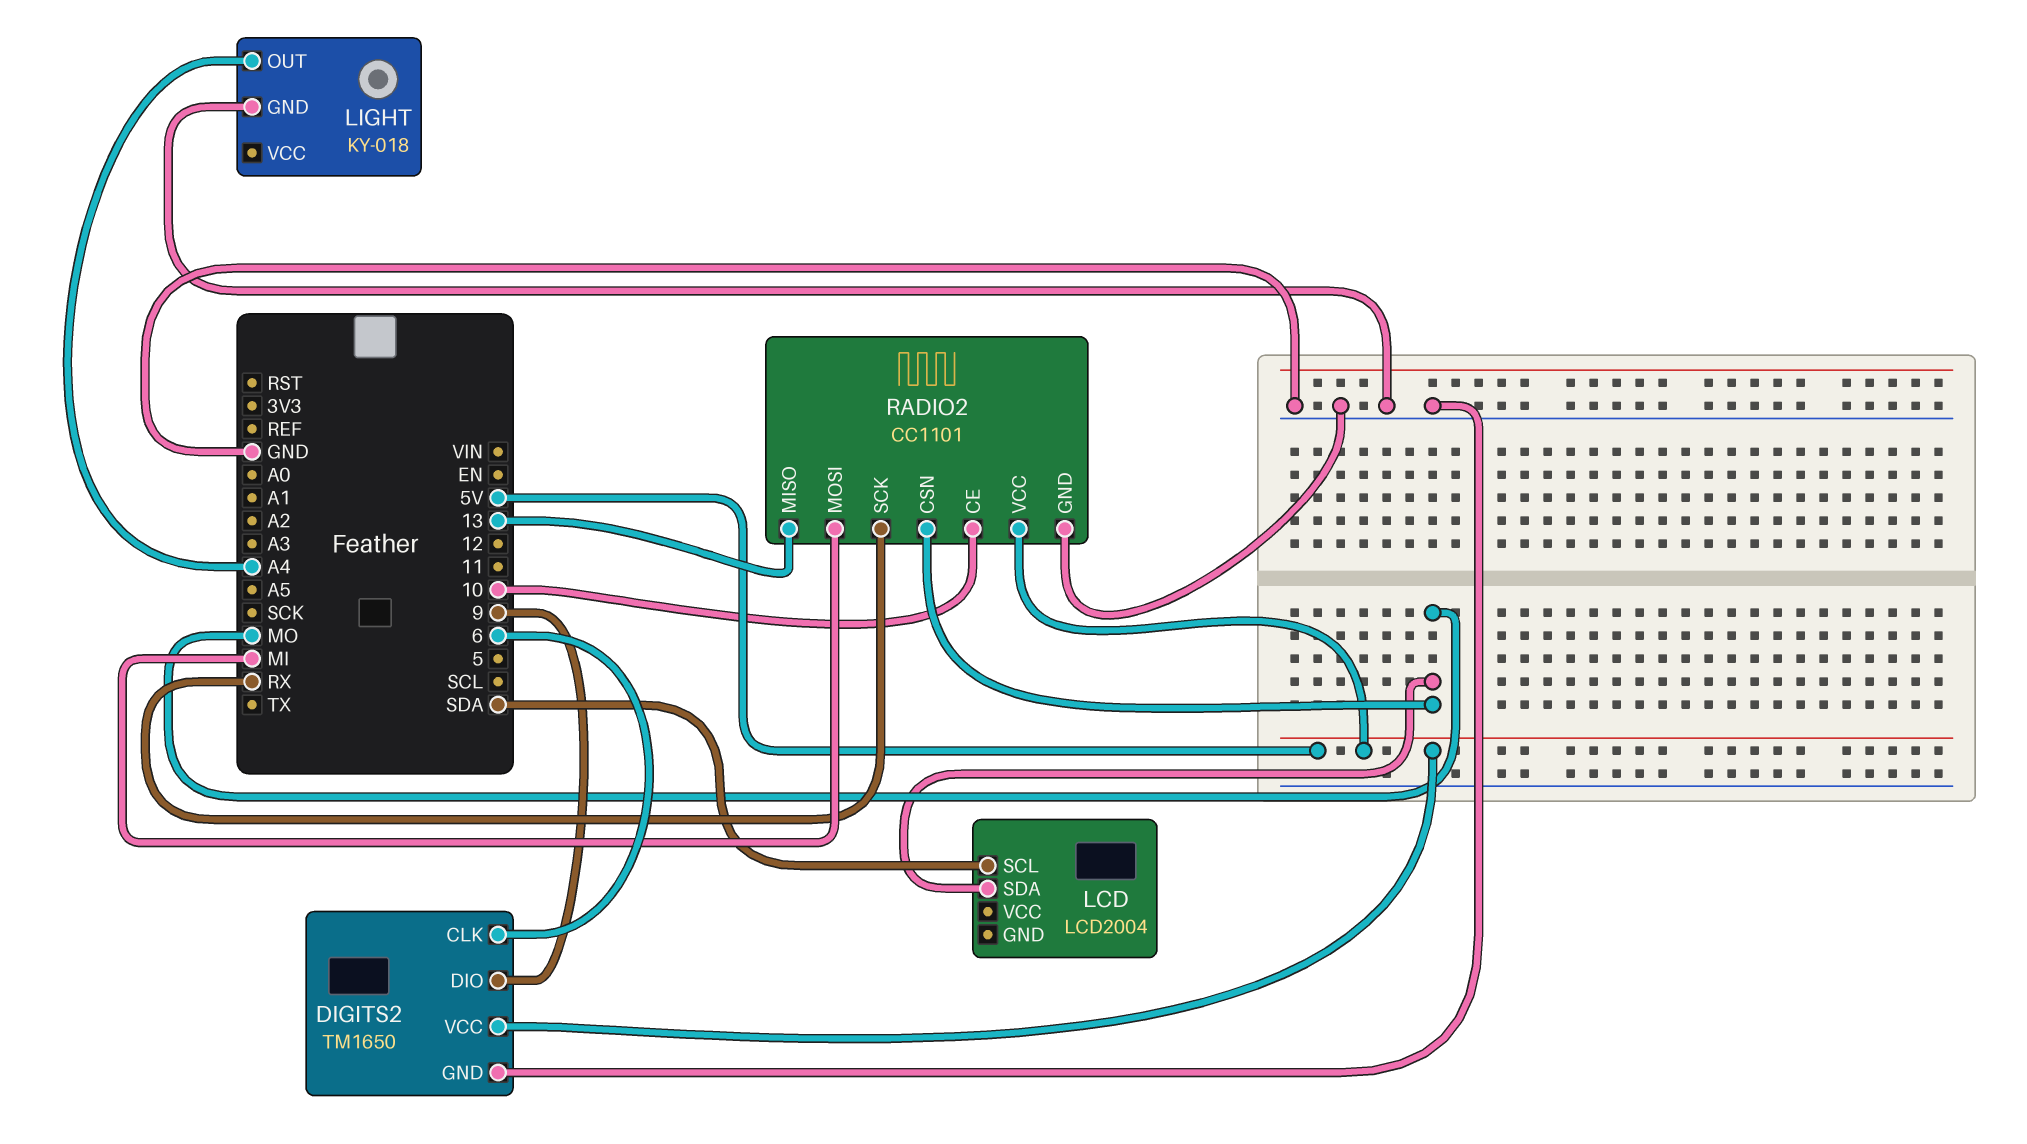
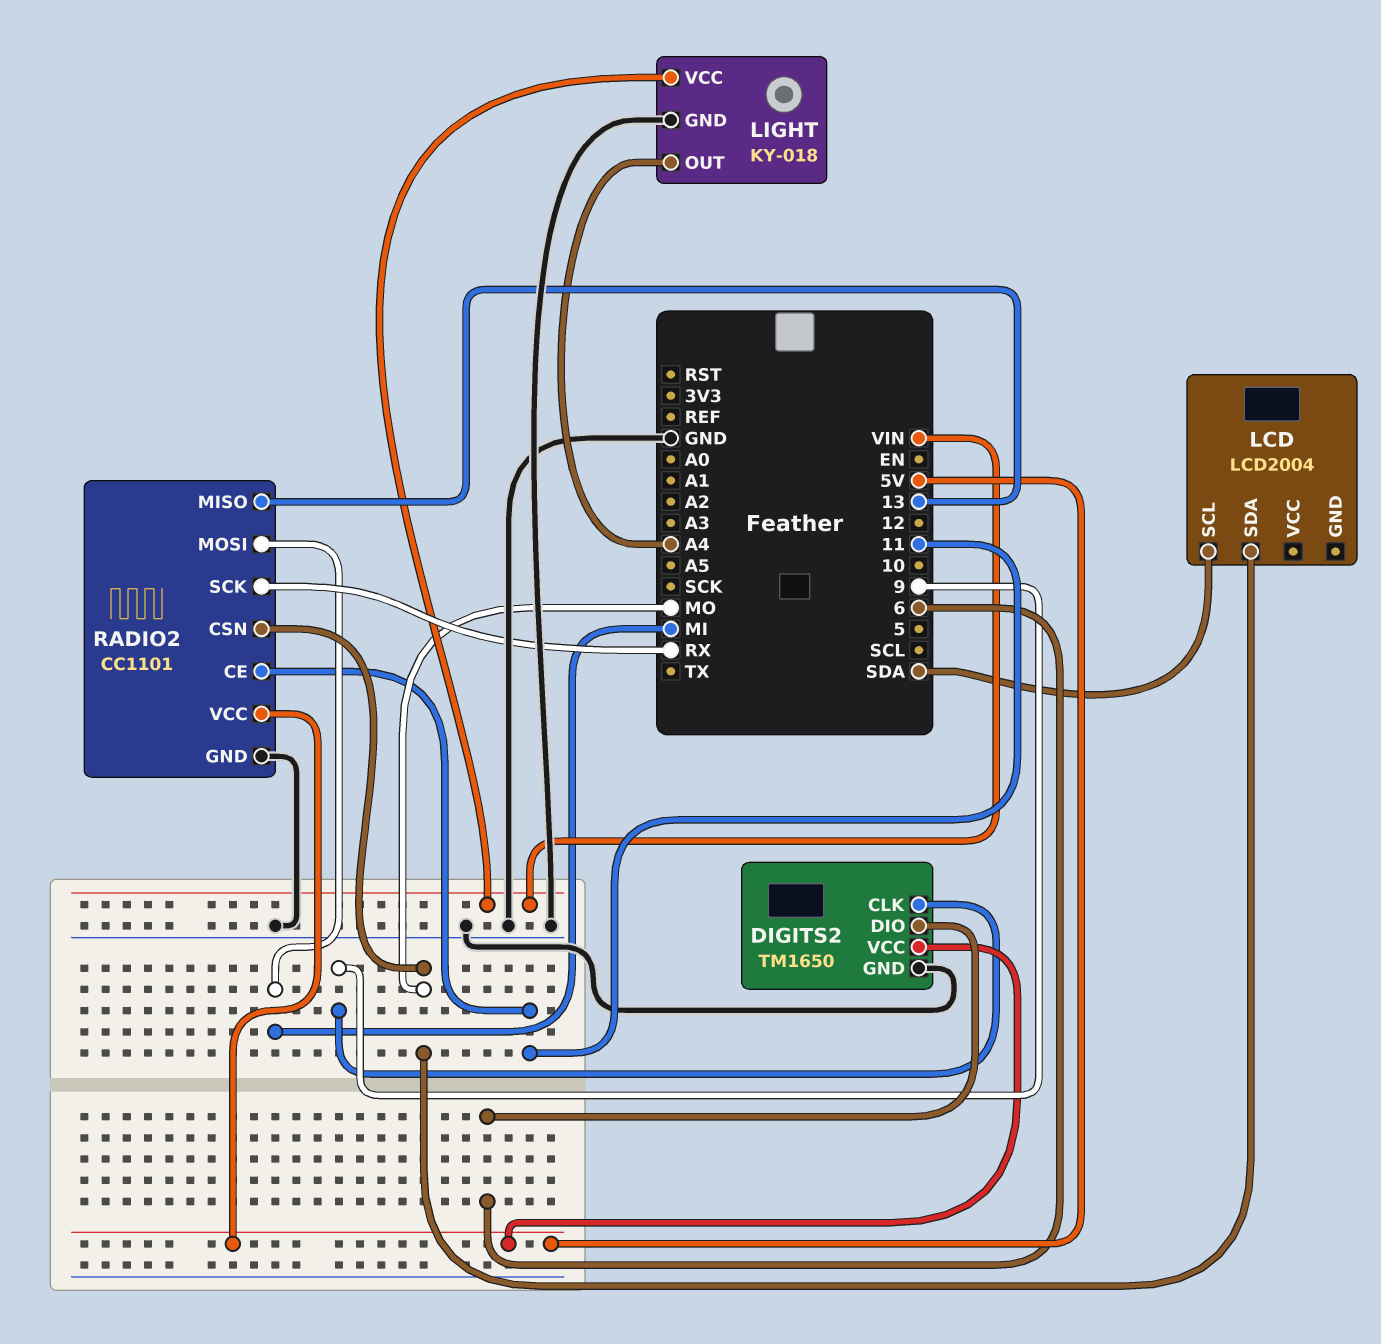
DIGITS2 pin CLK: 6 -> 9
DIGITS2 pin DIO: 9 -> 6
LIGHT pin VCC: none -> VIN
RADIO2 pin CE: 10 -> 11

